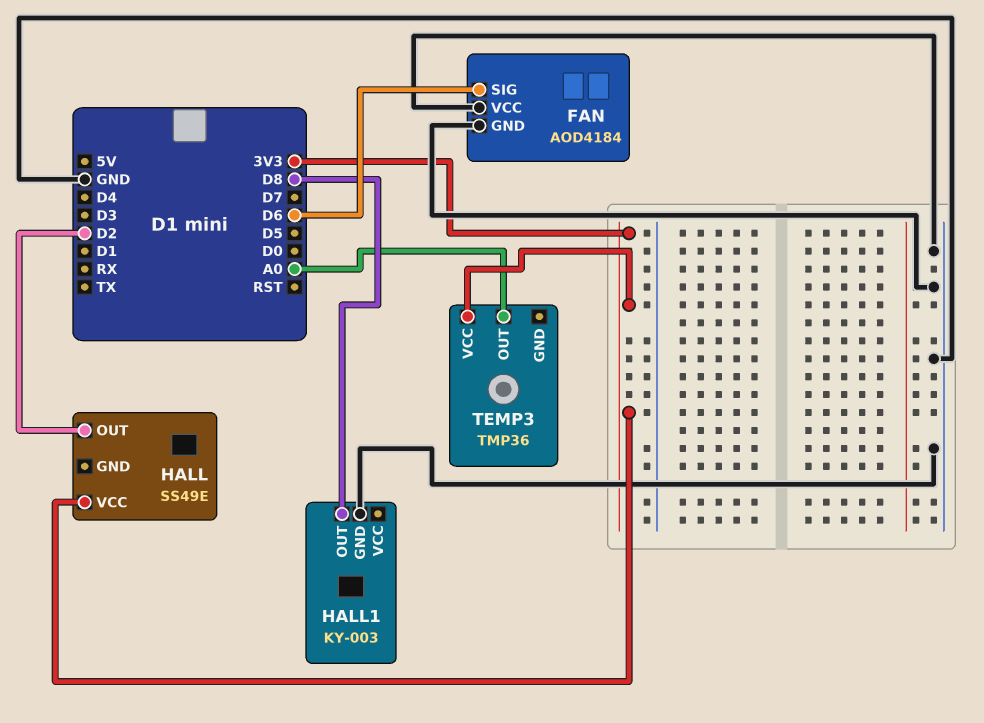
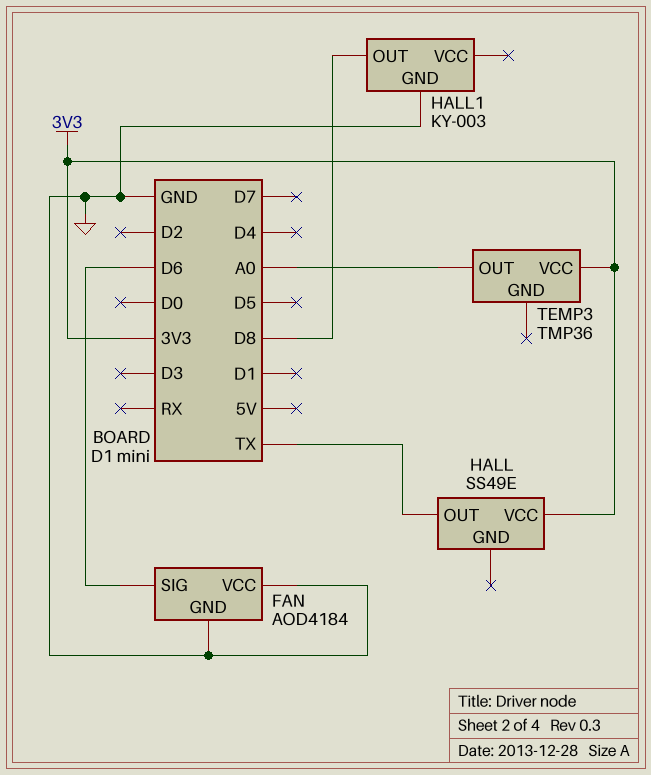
HALL pin OUT: D2 -> TX

